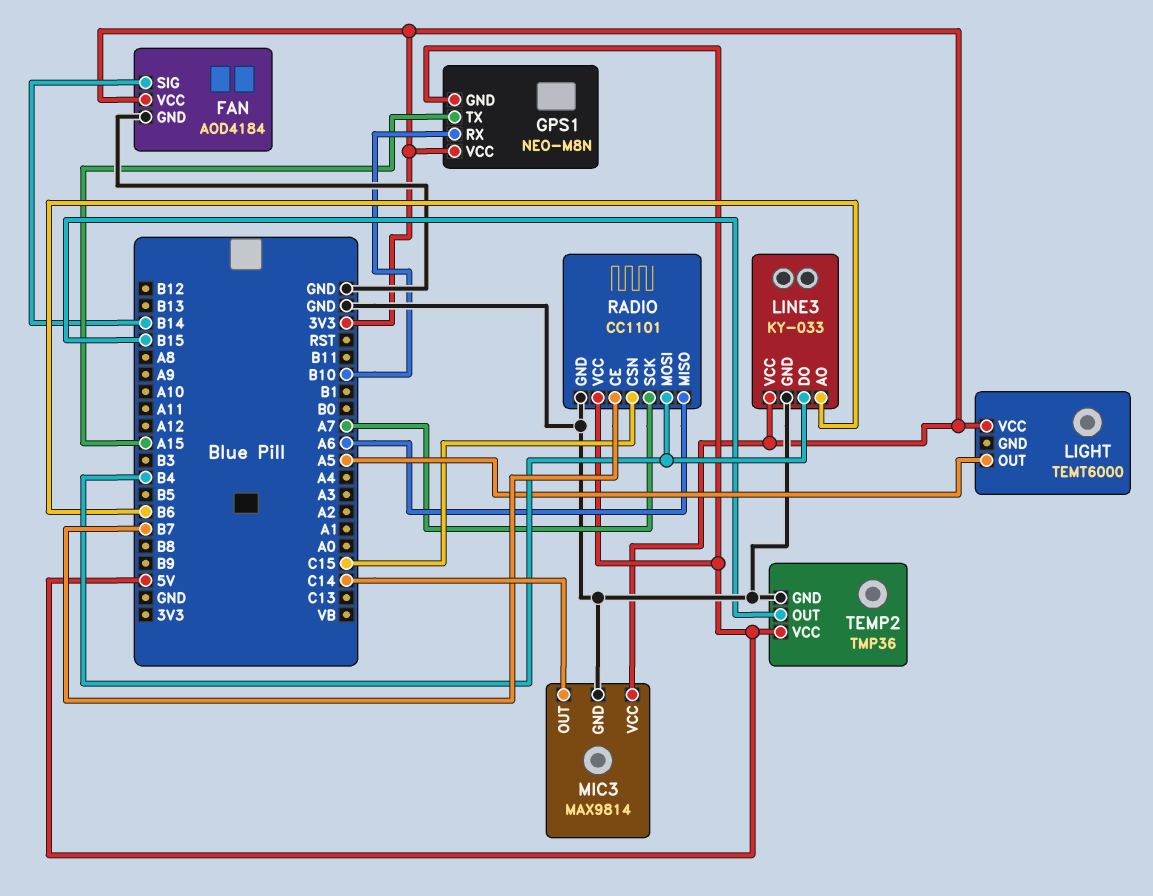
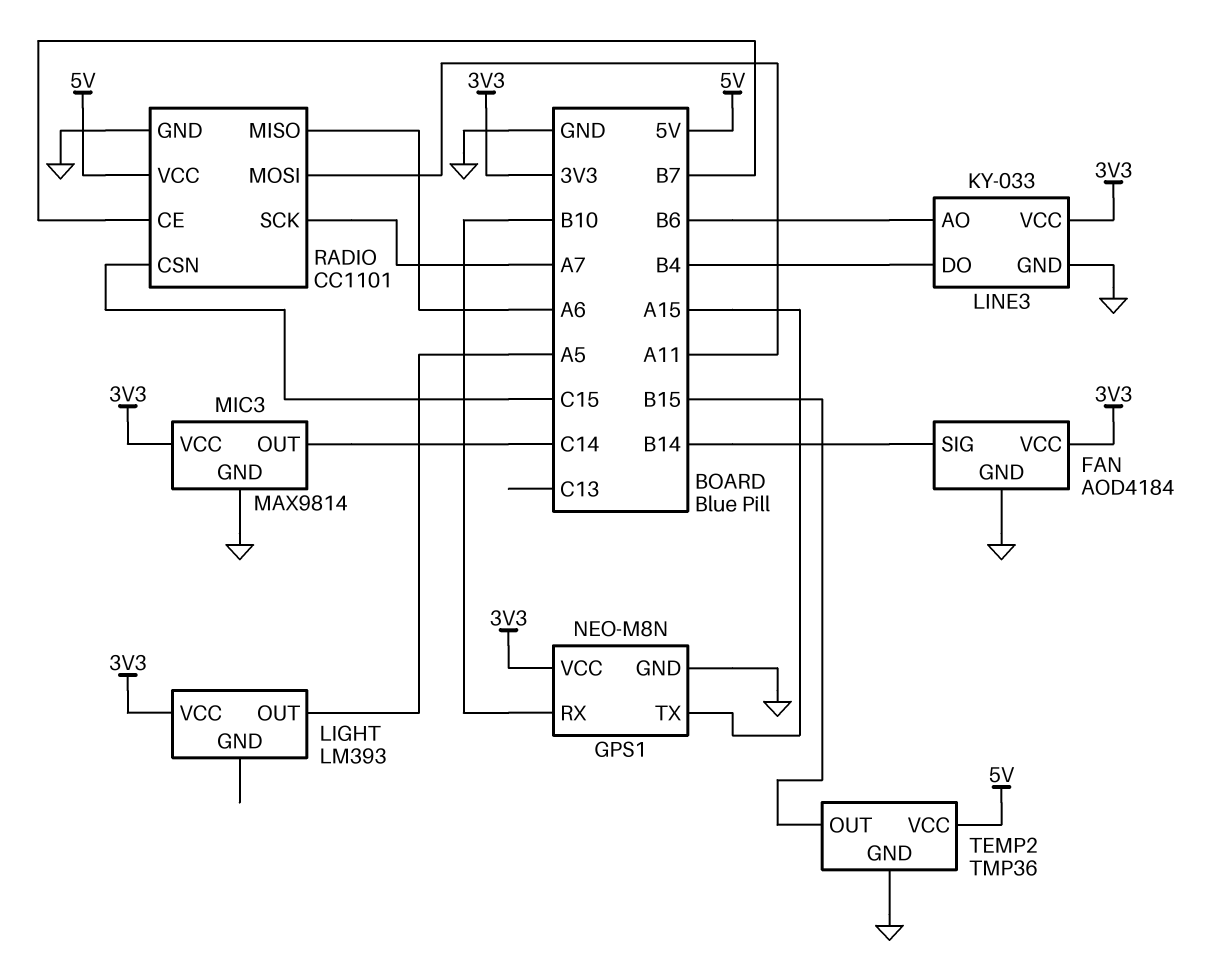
GPS1 pin GND: 5V -> GND
LIGHT: TEMT6000 -> LM393
RADIO pin MOSI: B4 -> A11

